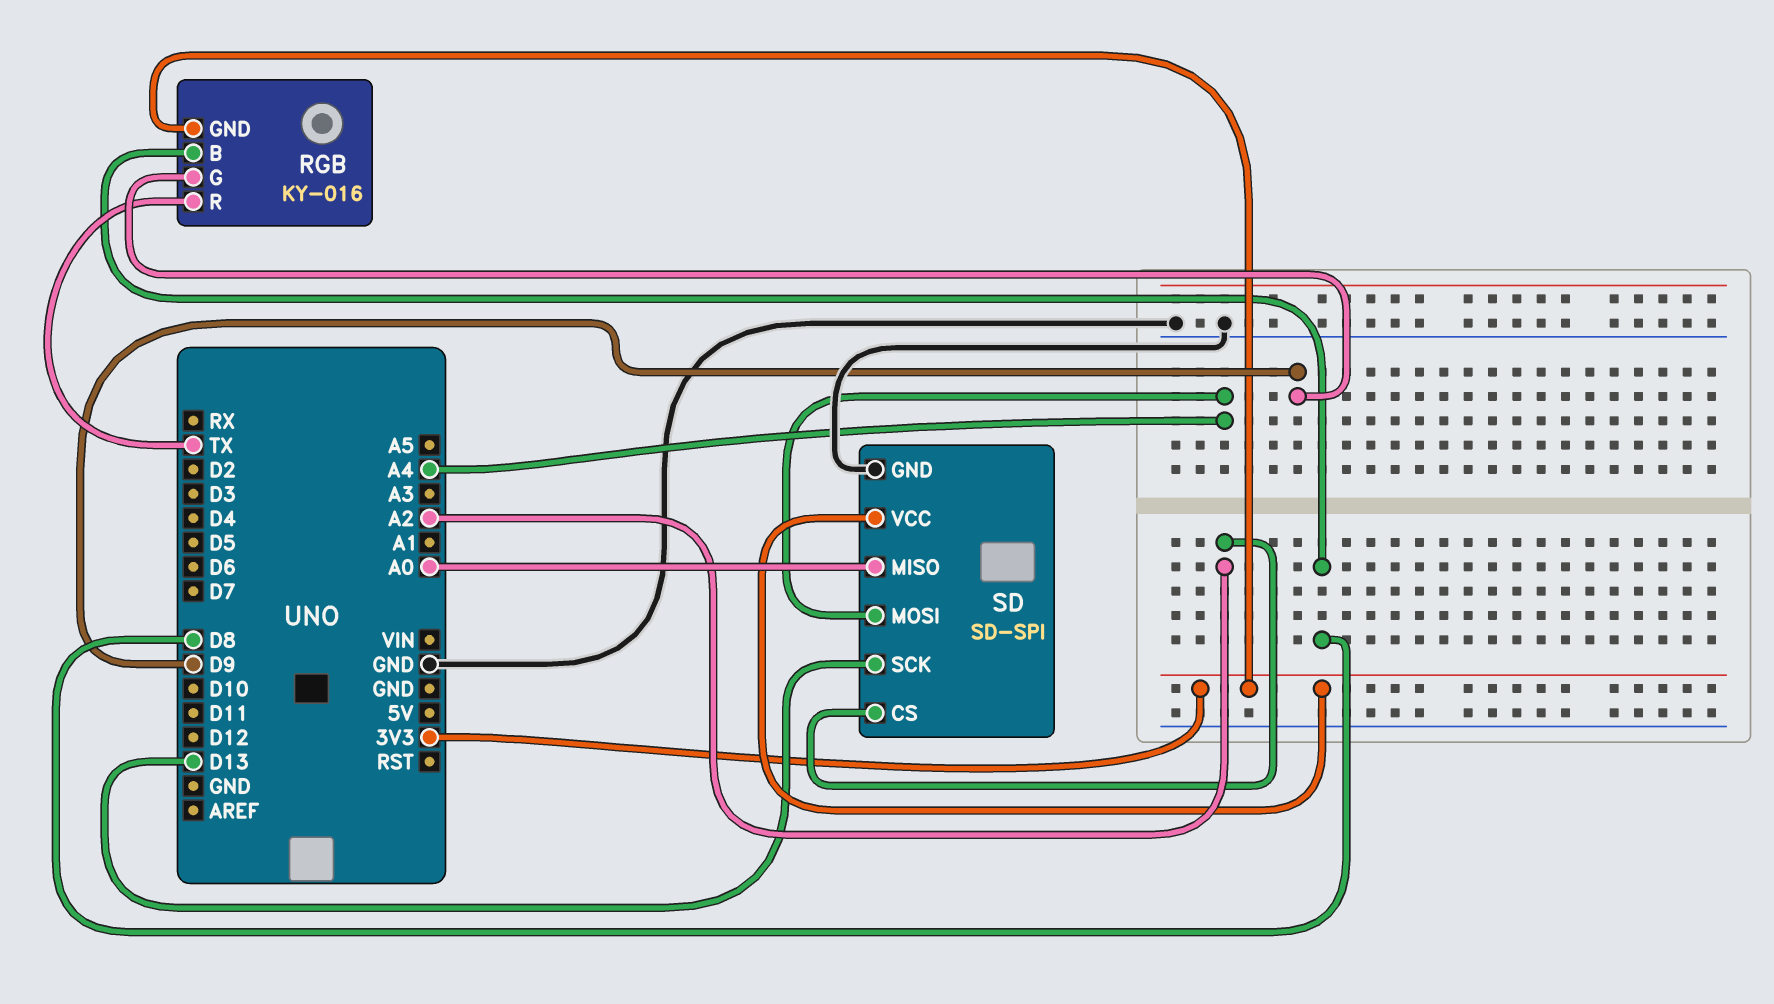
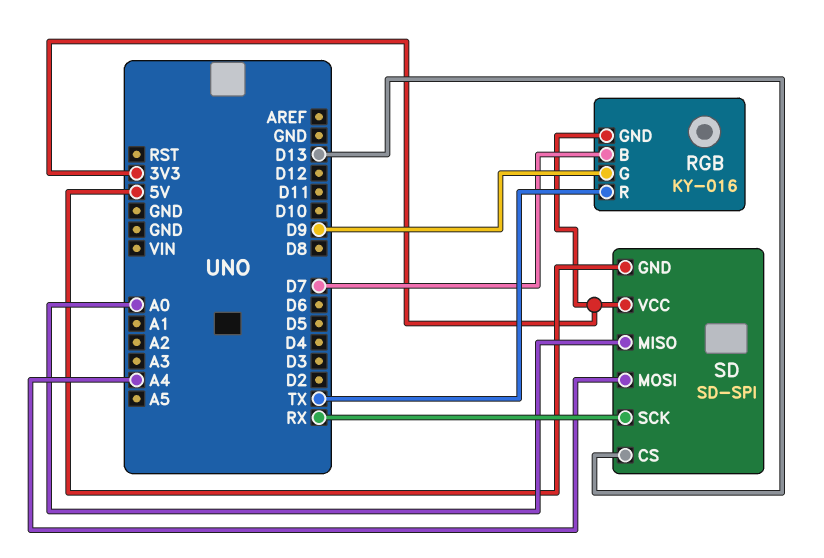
RGB pin B: D8 -> D7
SD pin CS: A2 -> D13
SD pin GND: GND -> 5V
SD pin SCK: D13 -> RX

